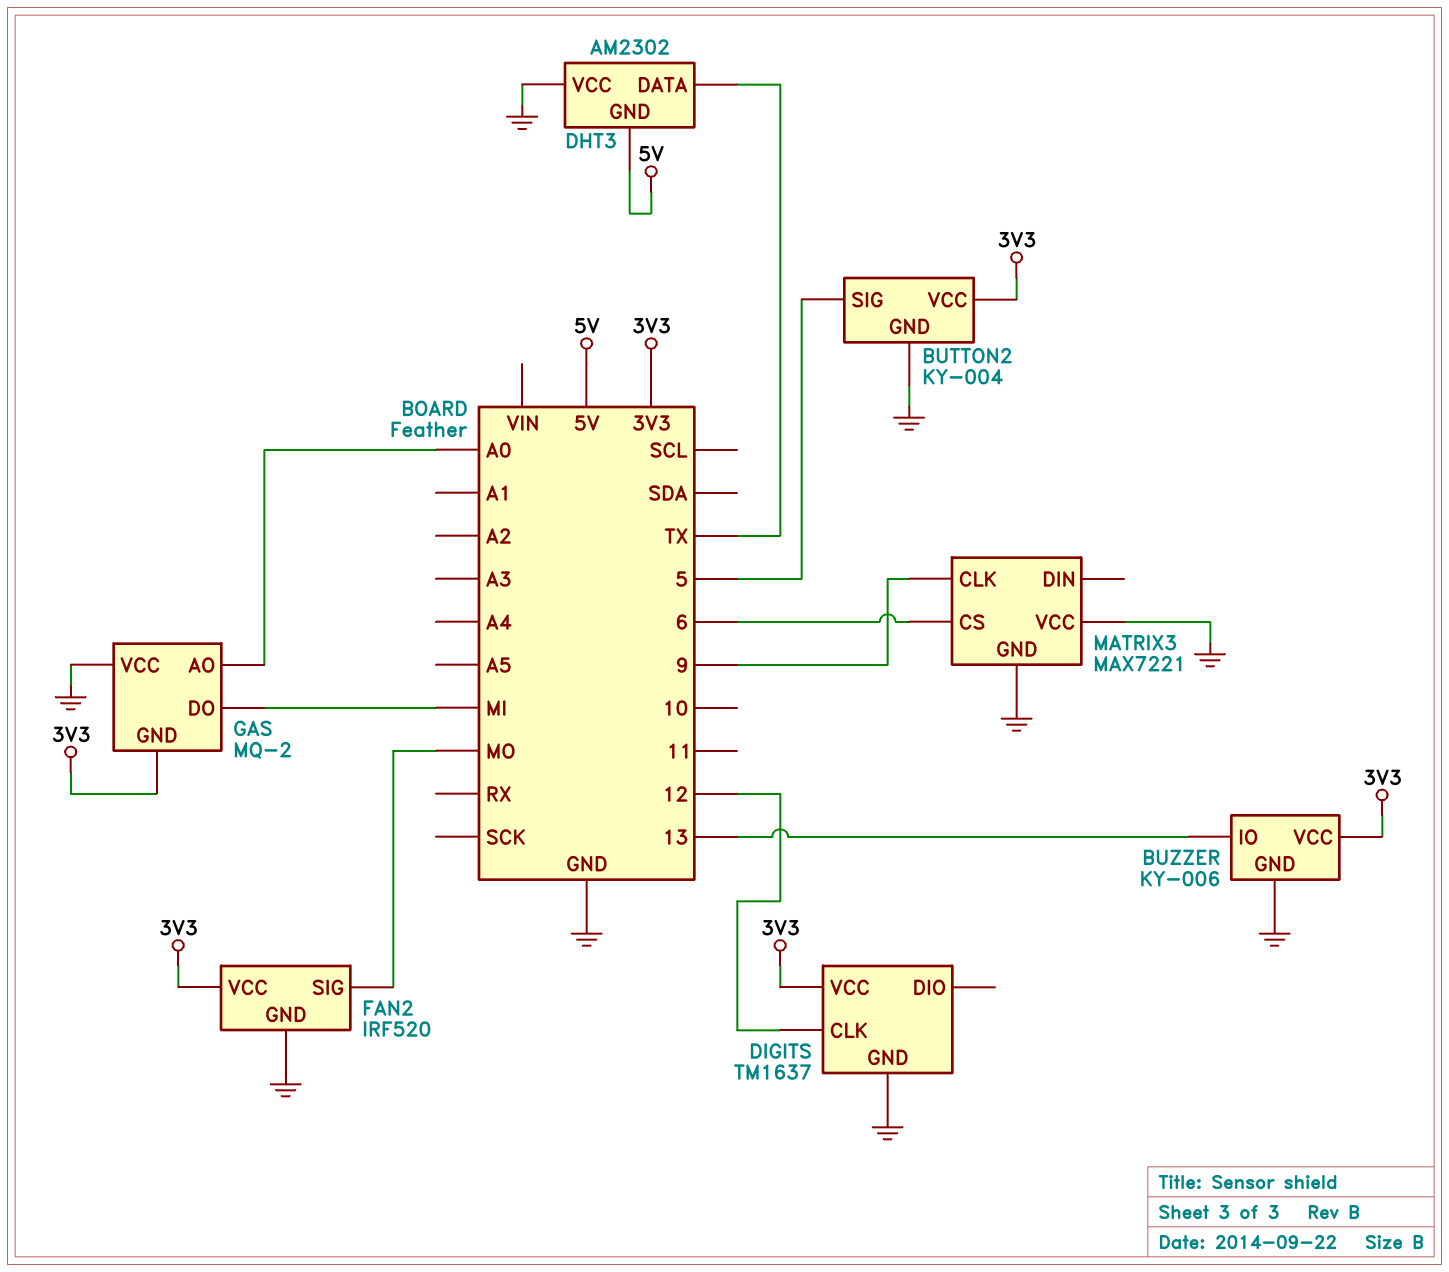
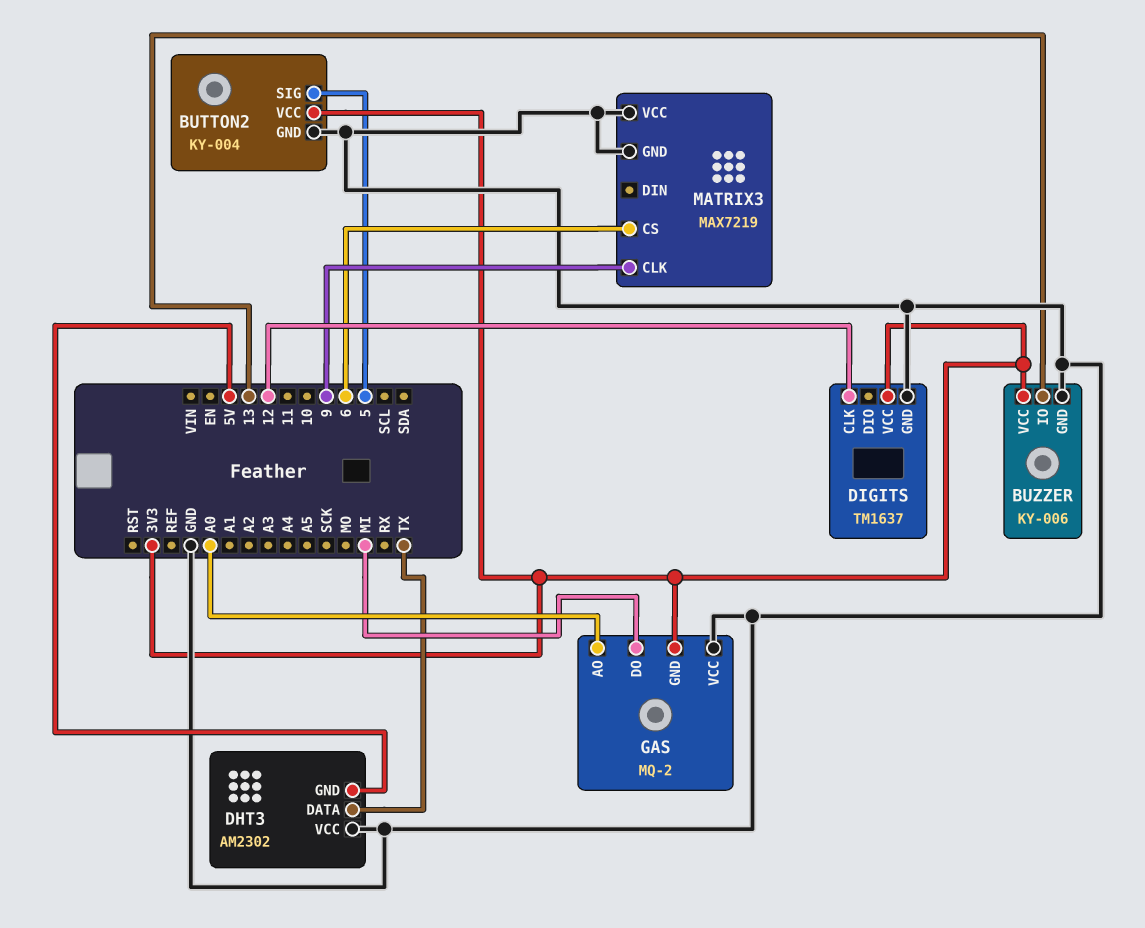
FAN2: IRF520 -> none
FAN2 pin GND: GND -> none
FAN2 pin SIG: MO -> none
FAN2 pin VCC: 3V3 -> none
MATRIX3: MAX7221 -> MAX7219

